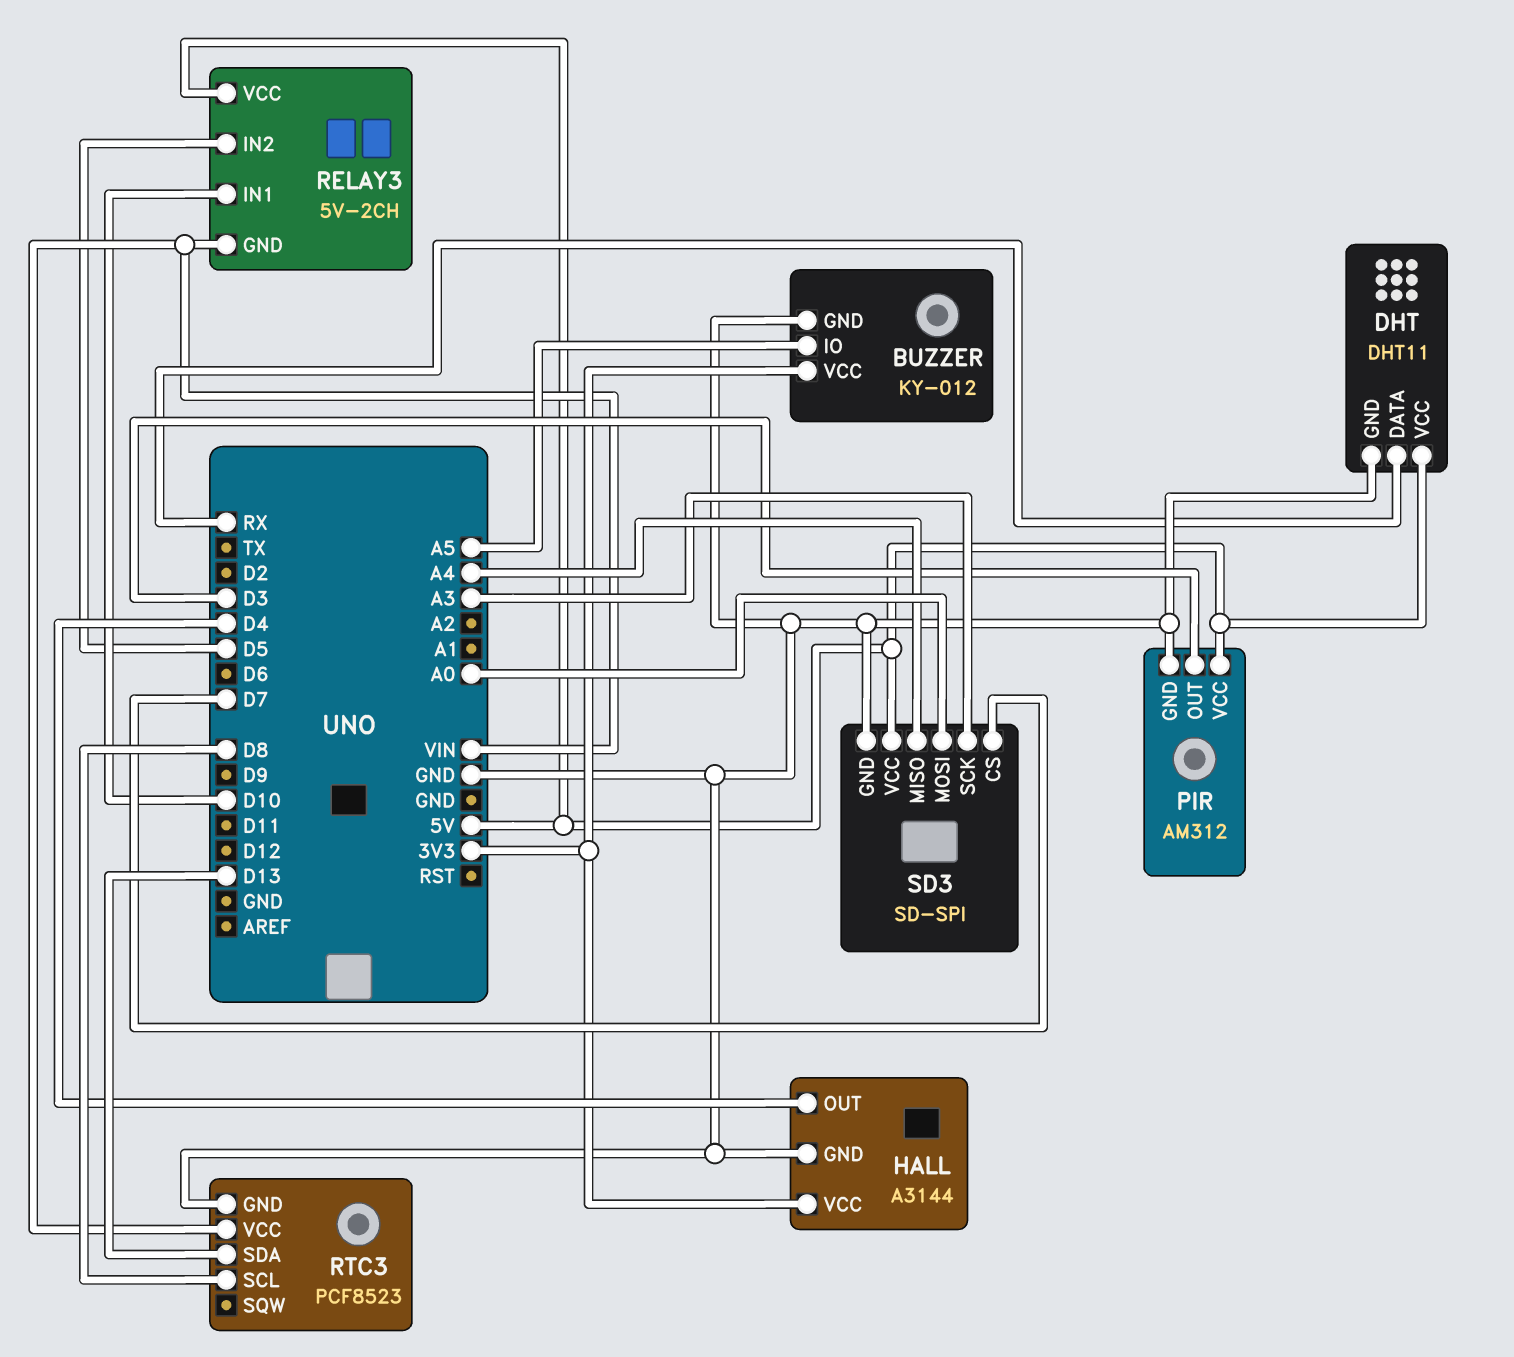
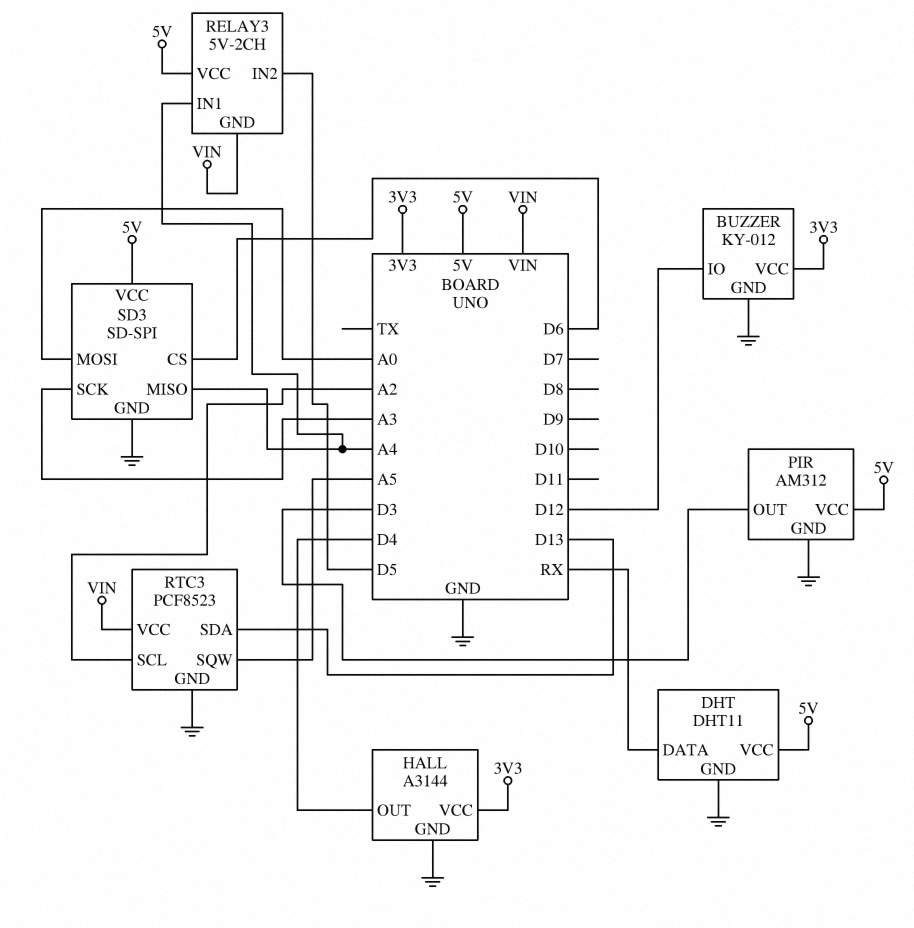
BUZZER pin IO: A5 -> D12
RELAY3 pin IN1: D10 -> A4
RTC3 pin SCL: D8 -> A2
RTC3 pin SQW: none -> A5
SD3 pin CS: D7 -> D6

